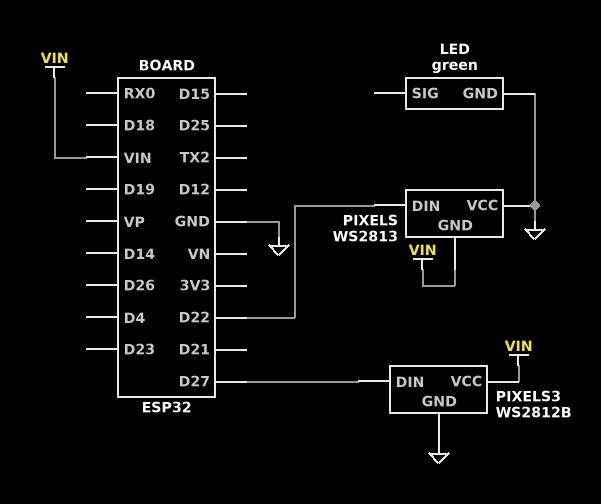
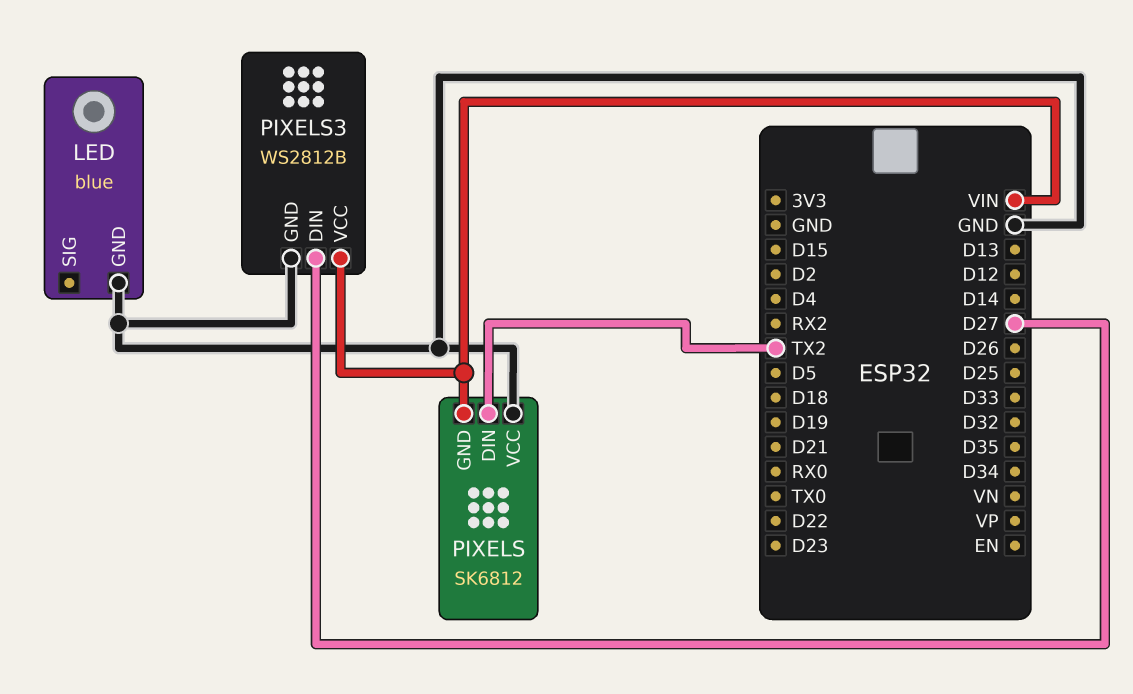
LED: green -> blue
PIXELS: WS2813 -> SK6812
PIXELS pin DIN: D22 -> TX2

